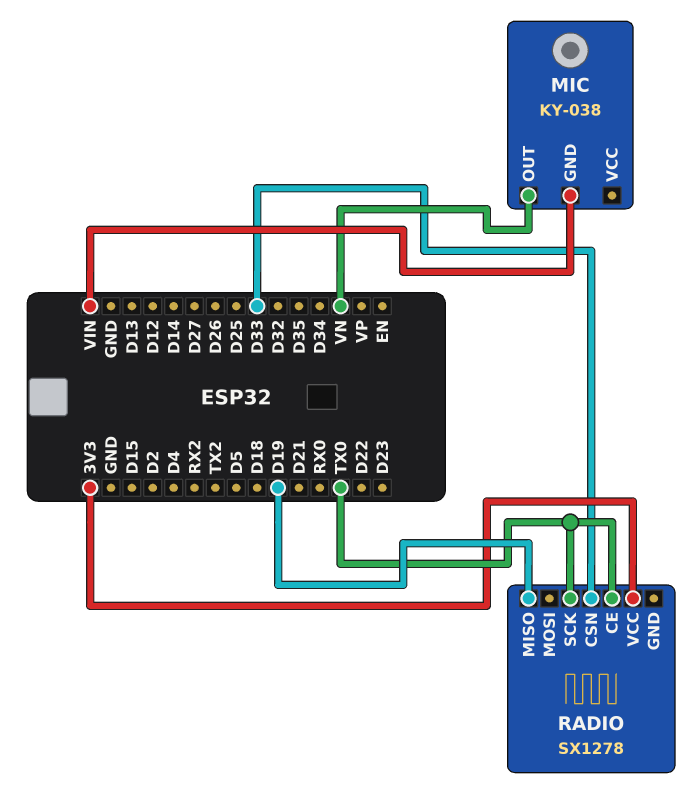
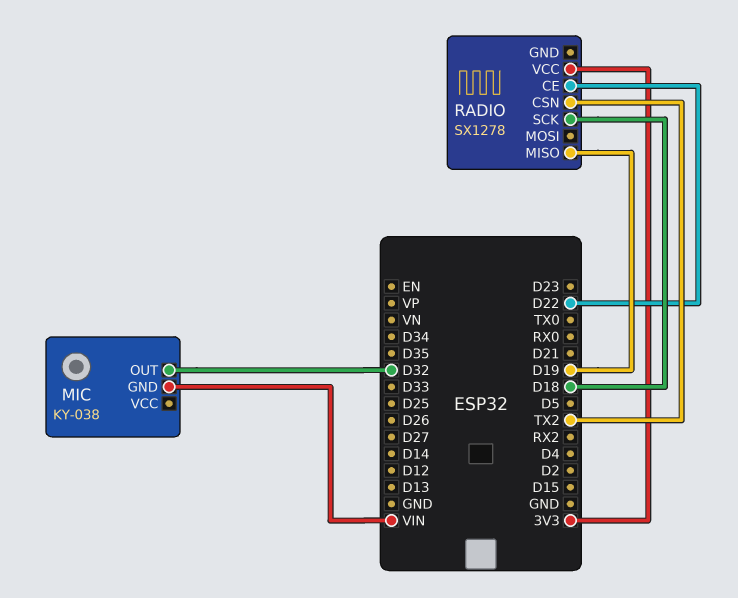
MIC pin OUT: VN -> D32
RADIO pin CE: TX0 -> D22
RADIO pin CSN: D33 -> TX2
RADIO pin SCK: TX0 -> D18

